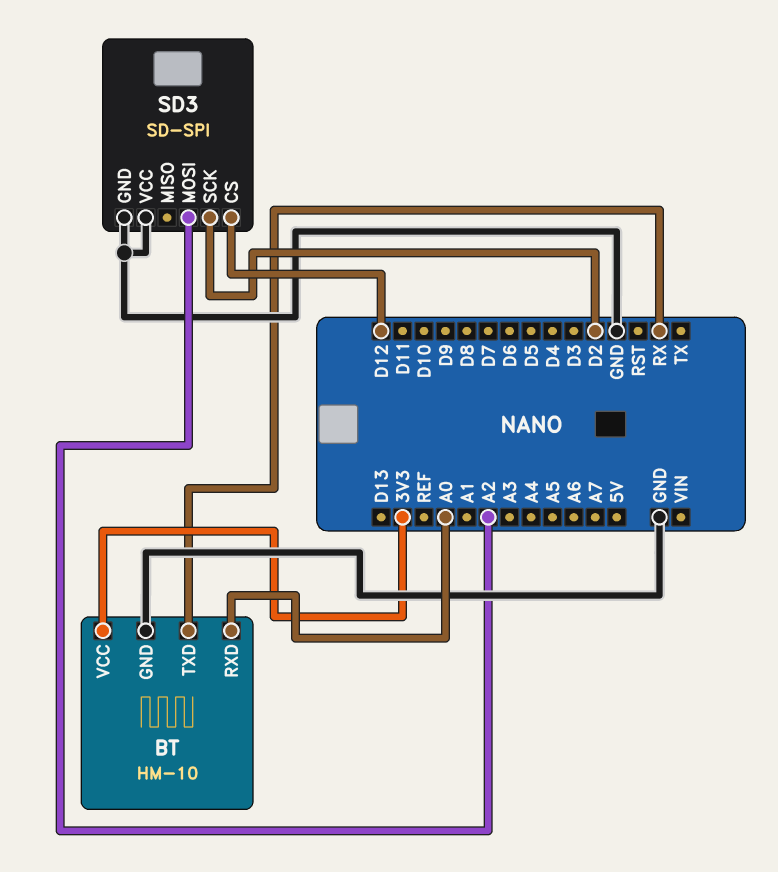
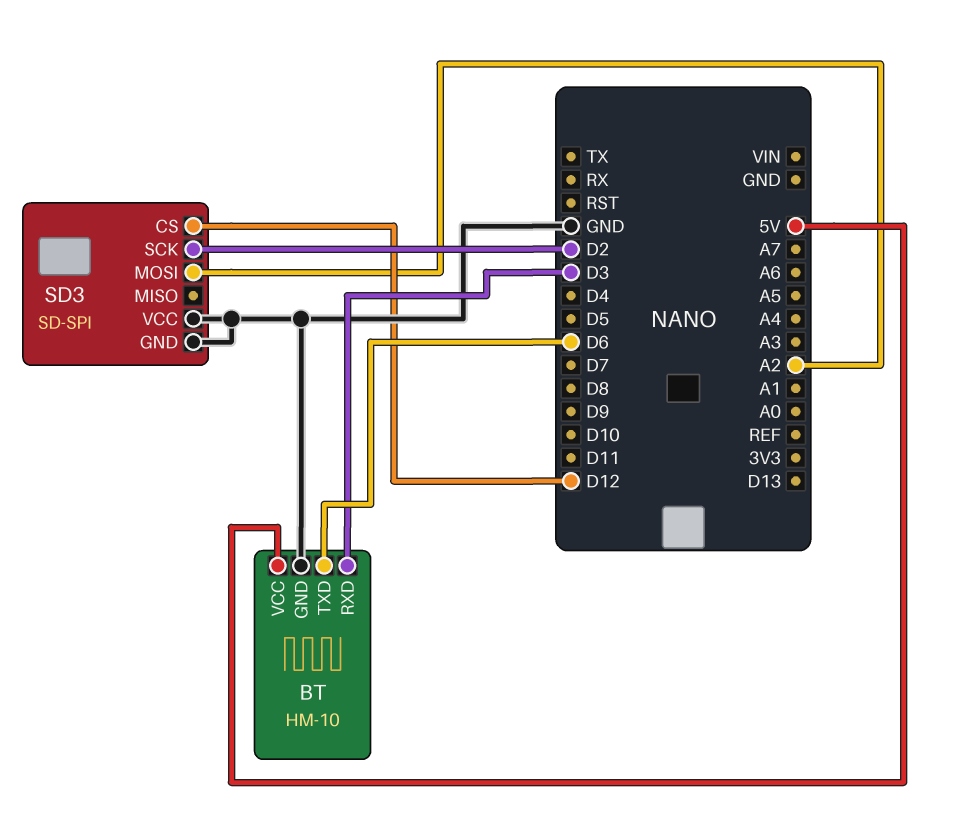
BT pin RXD: A0 -> D3
BT pin TXD: RX -> D6
BT pin VCC: 3V3 -> 5V

